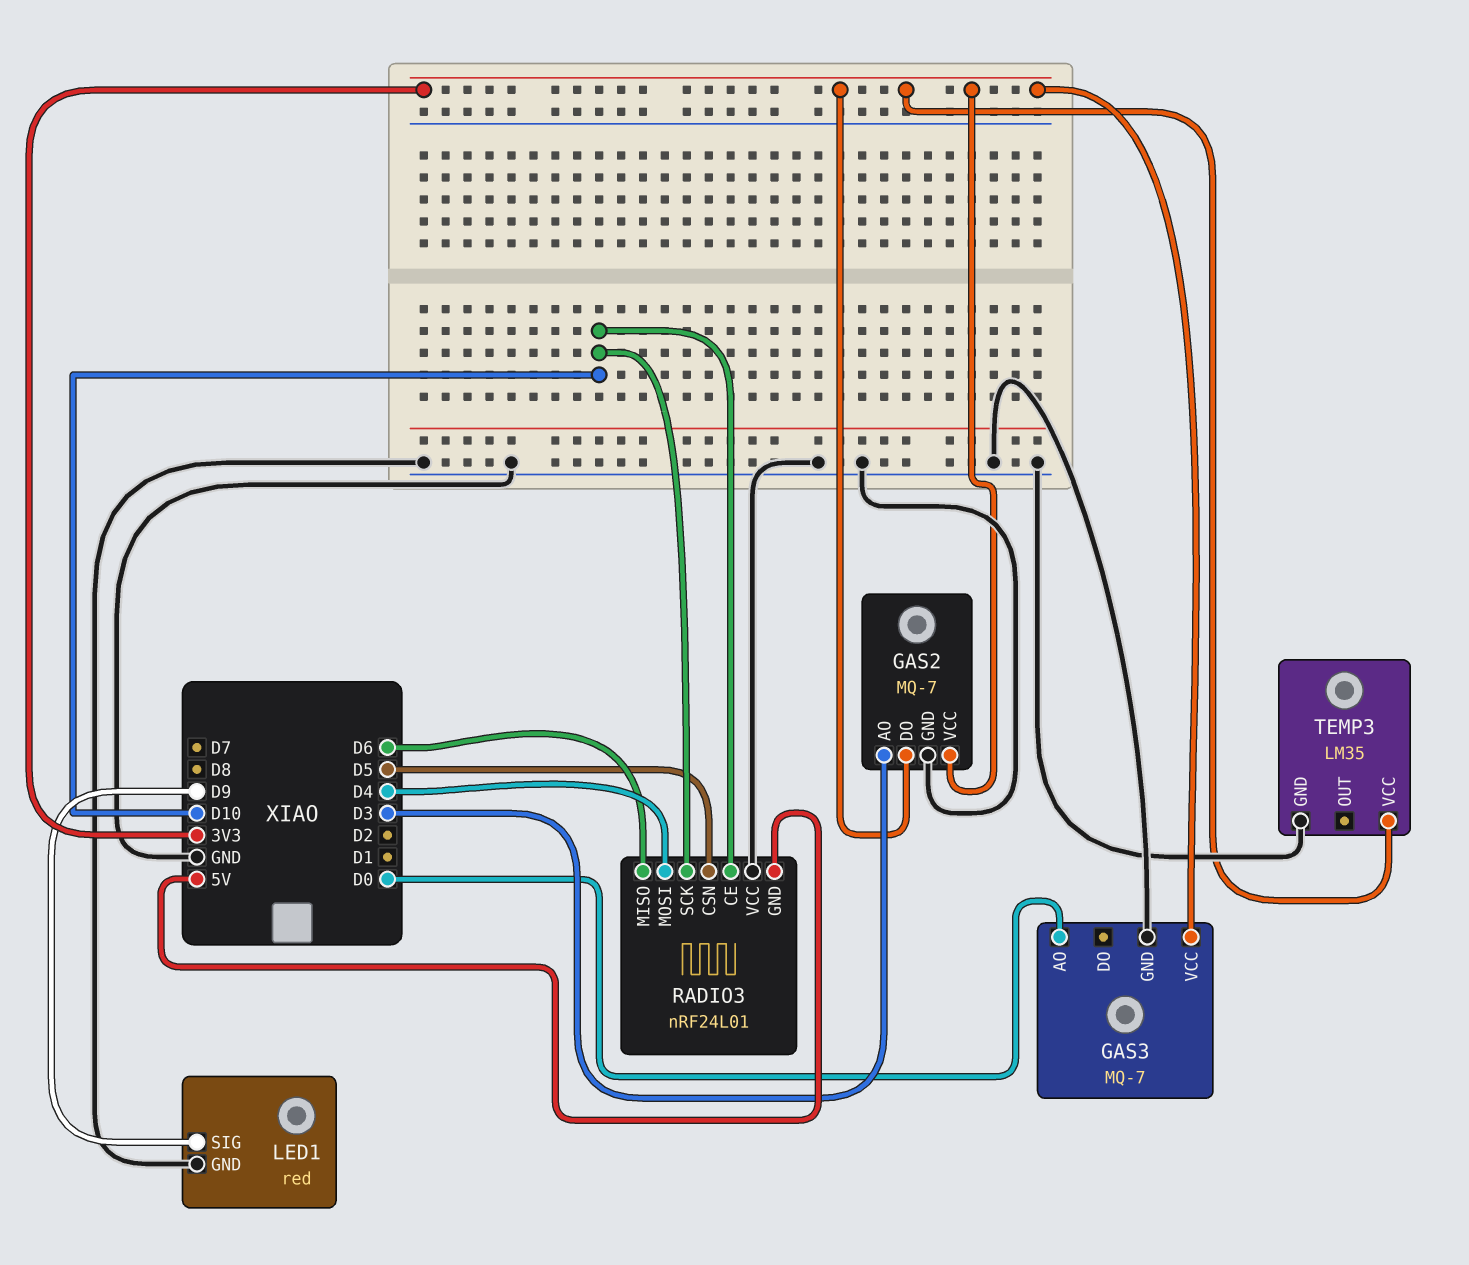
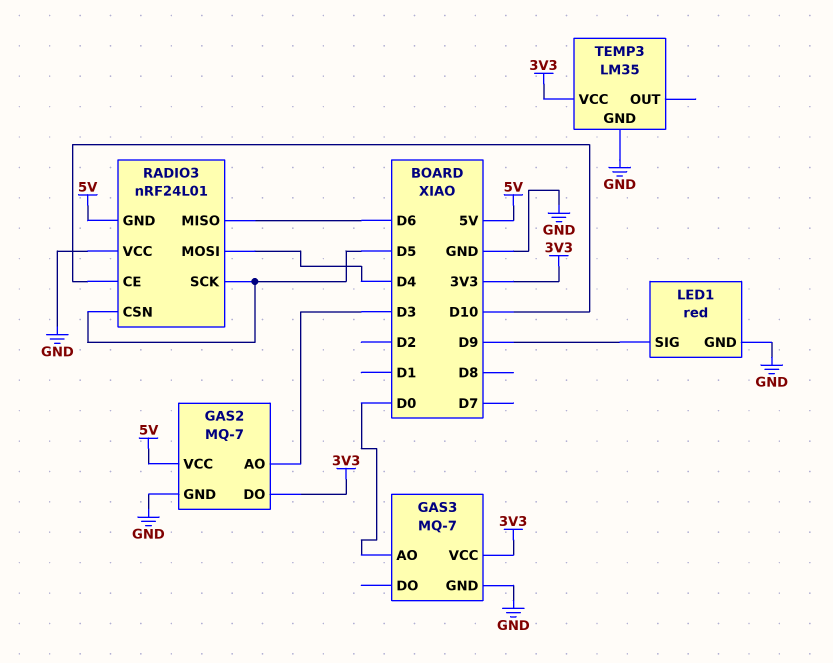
GAS2 pin VCC: 3V3 -> 5V
RADIO3 pin SCK: D10 -> D5

